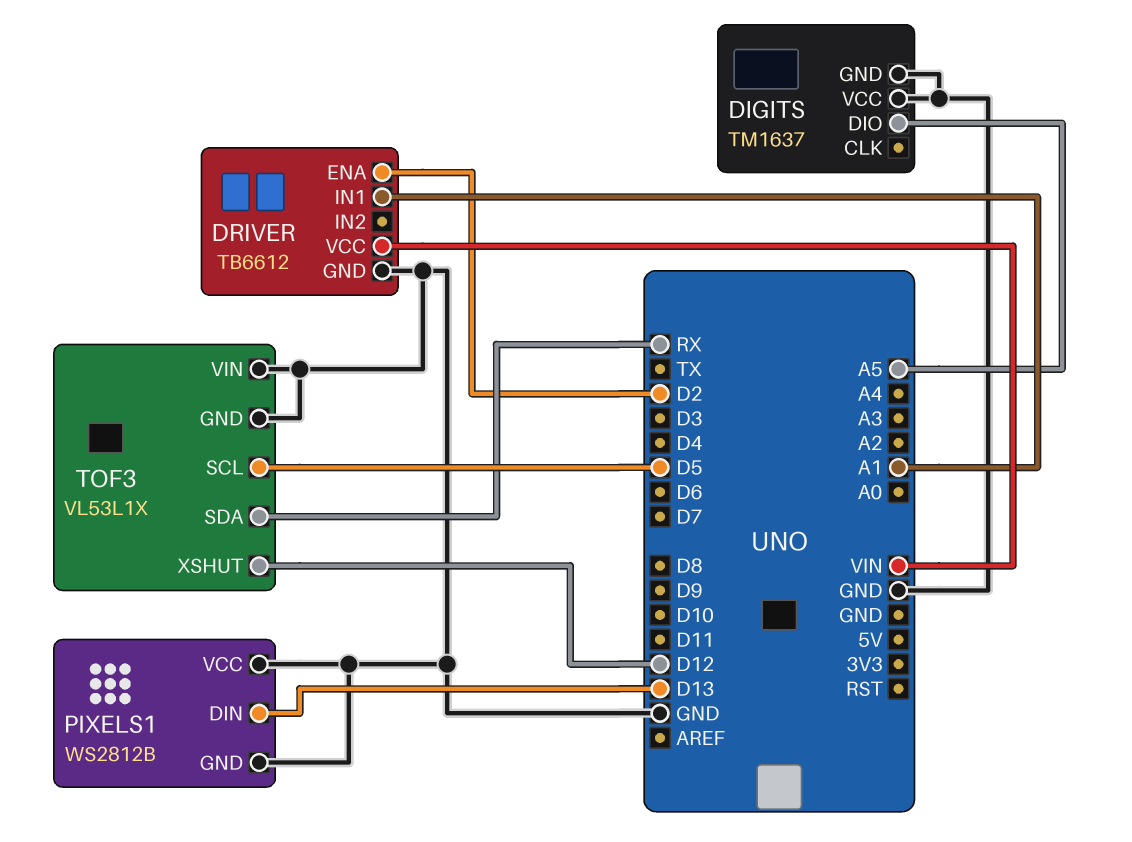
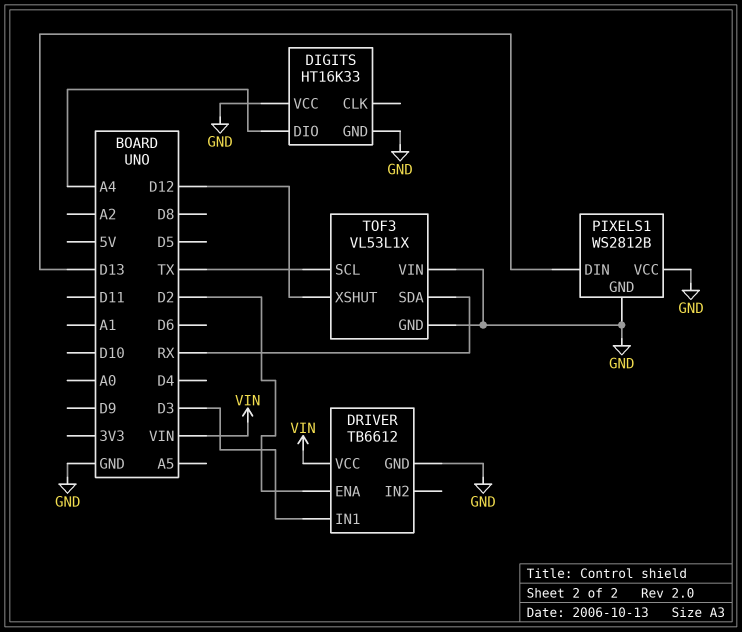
DIGITS: TM1637 -> HT16K33
DIGITS pin DIO: A5 -> A4
DRIVER pin IN1: A1 -> D3
TOF3 pin SCL: D5 -> TX

